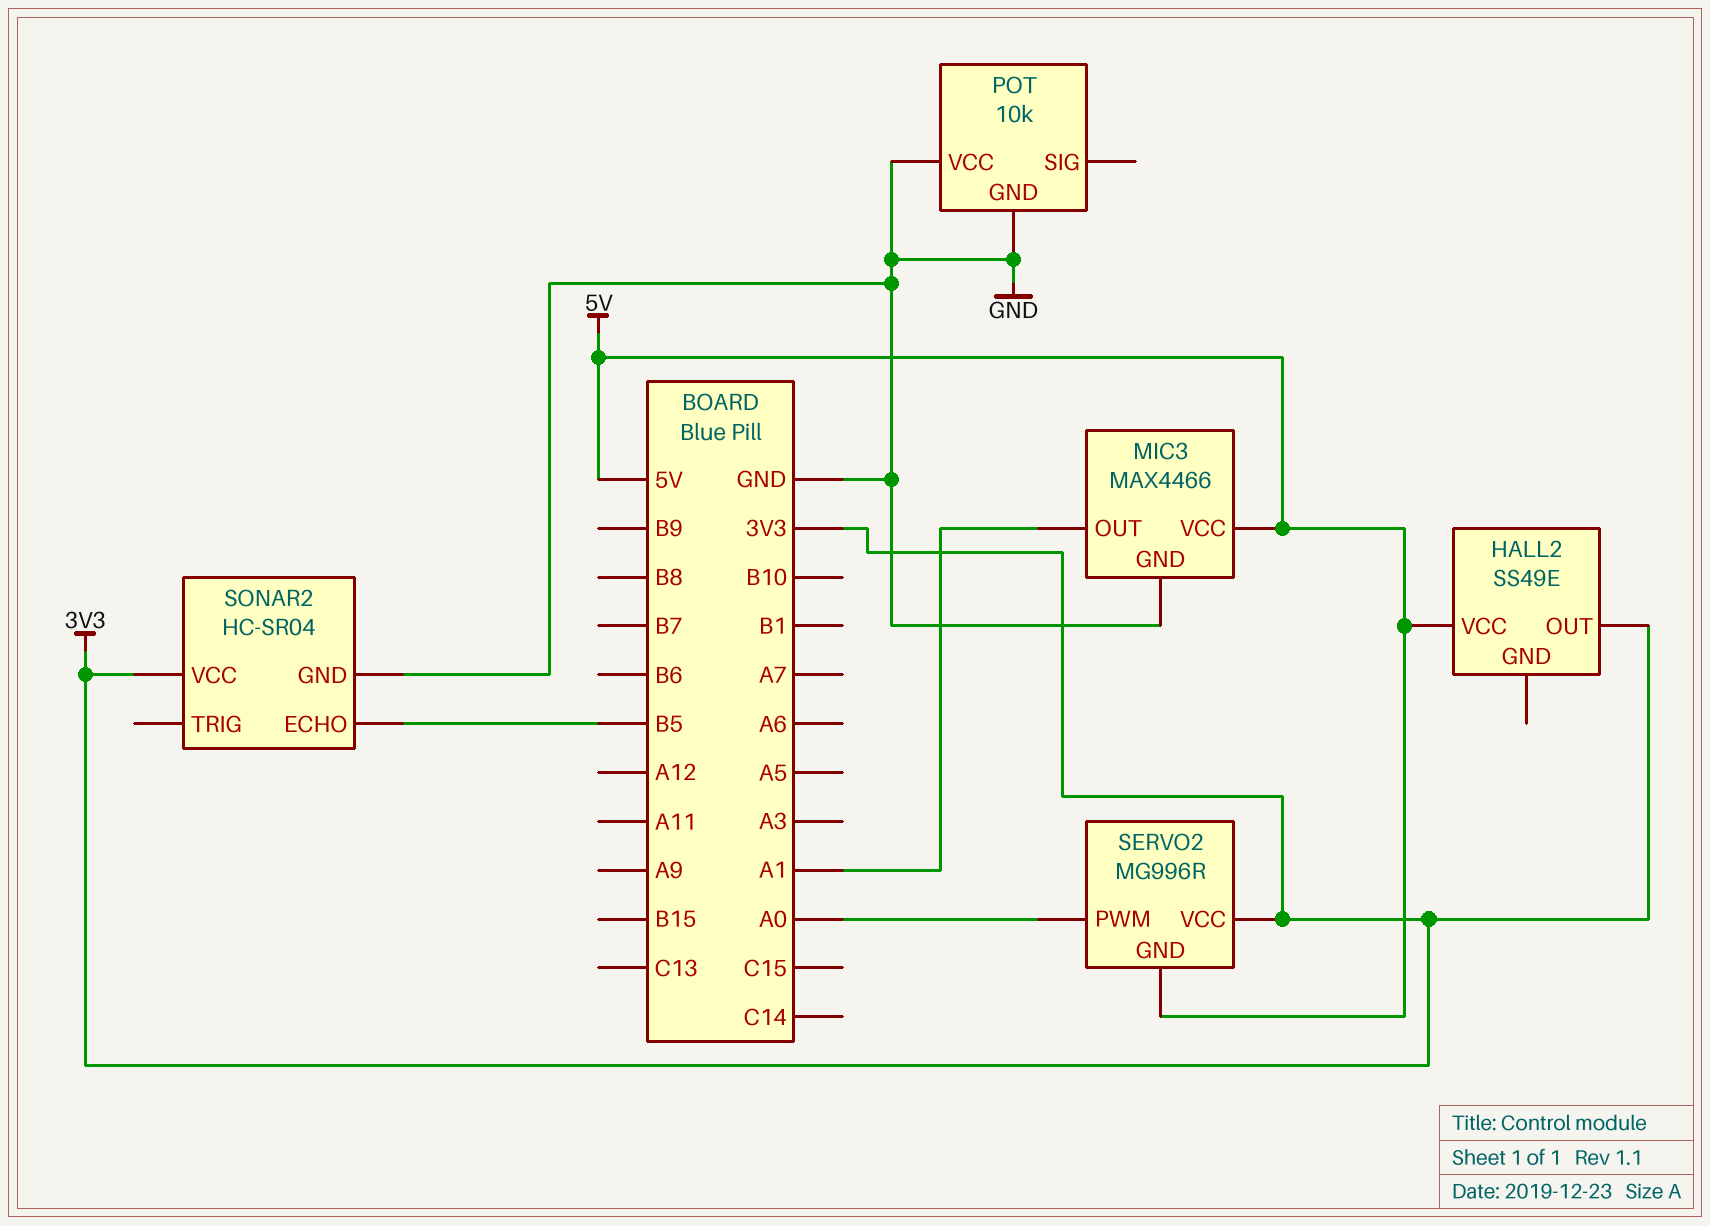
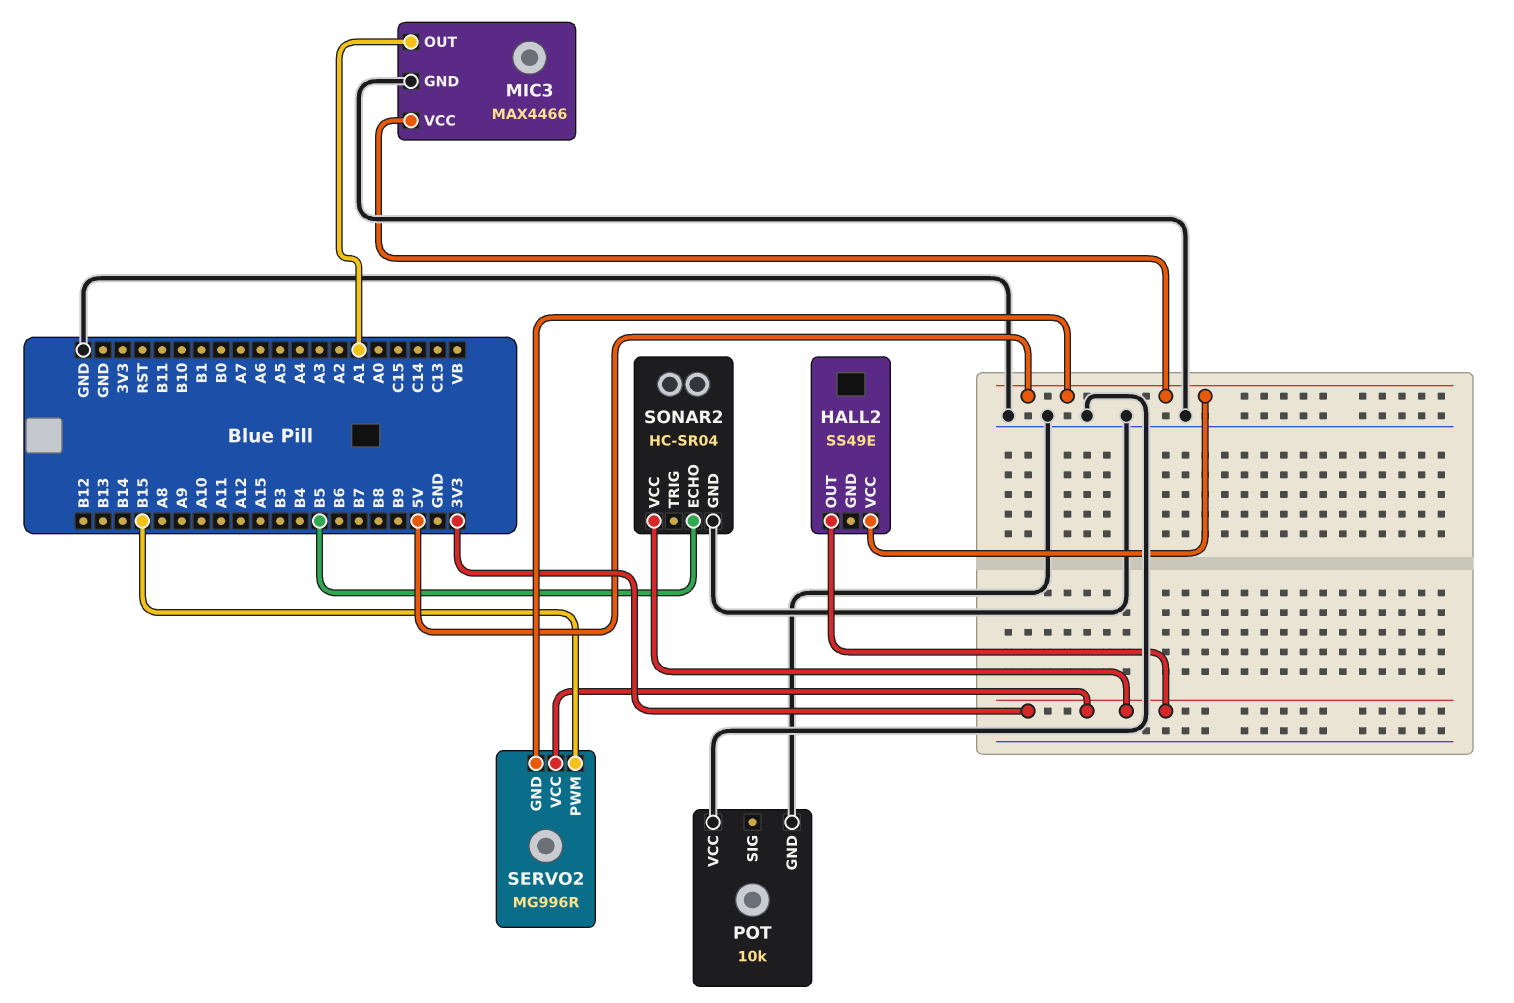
SERVO2 pin PWM: A0 -> B15

